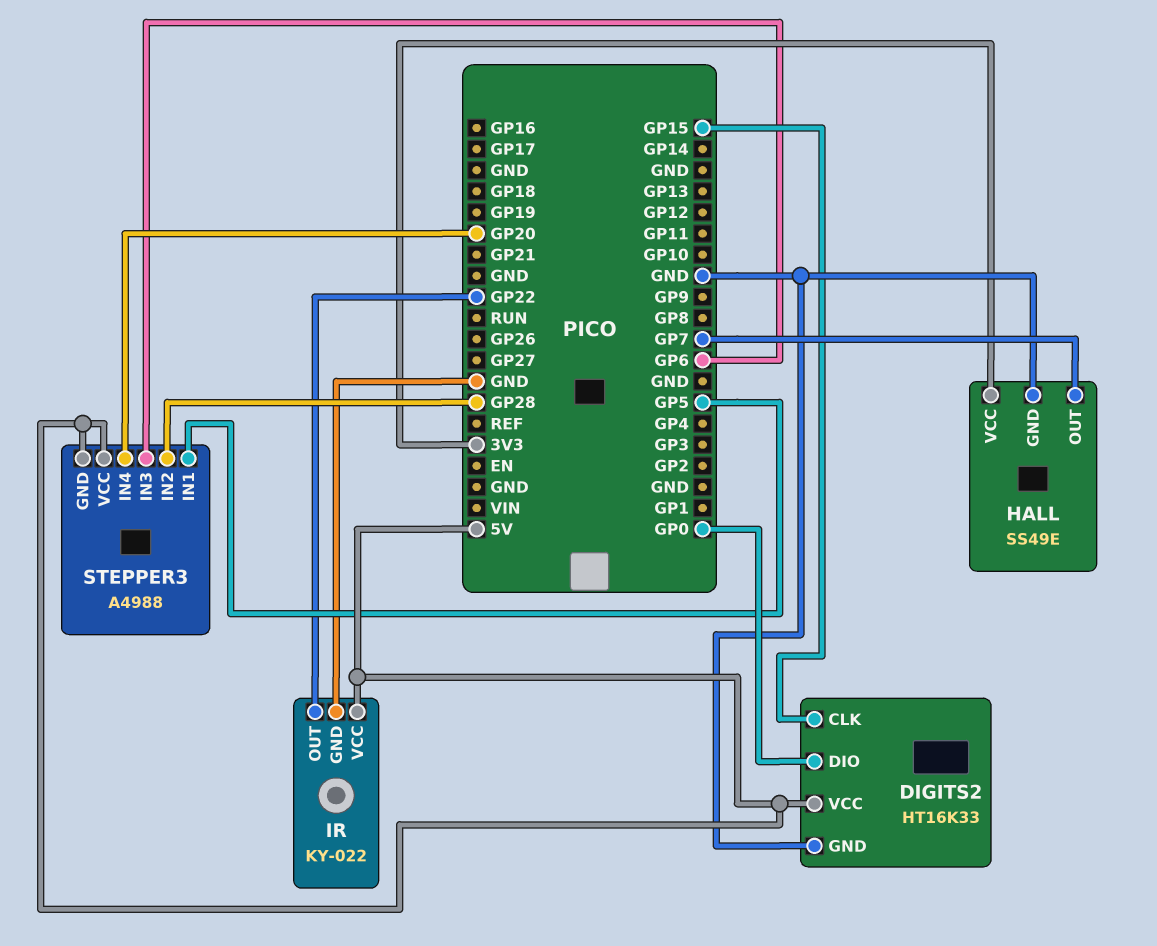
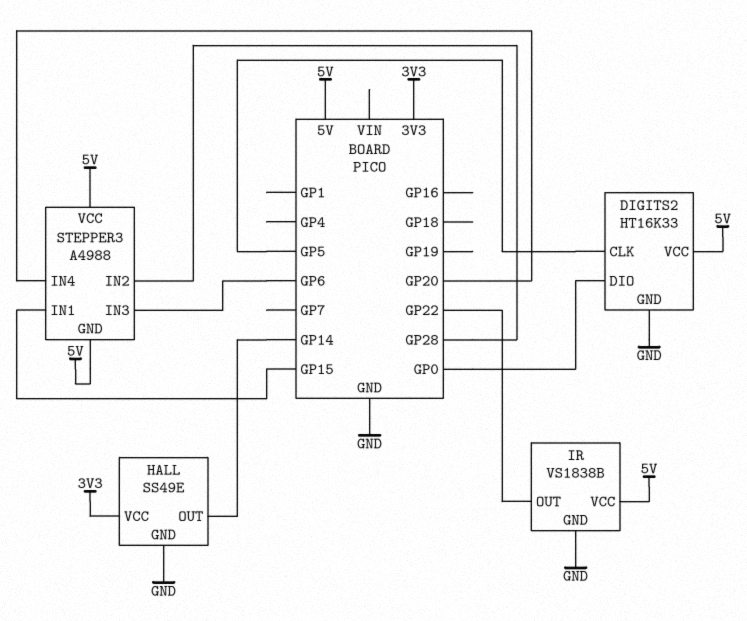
DIGITS2 pin CLK: GP15 -> GP5
HALL pin OUT: GP7 -> GP14
IR: KY-022 -> VS1838B
STEPPER3 pin IN1: GP5 -> GP15

